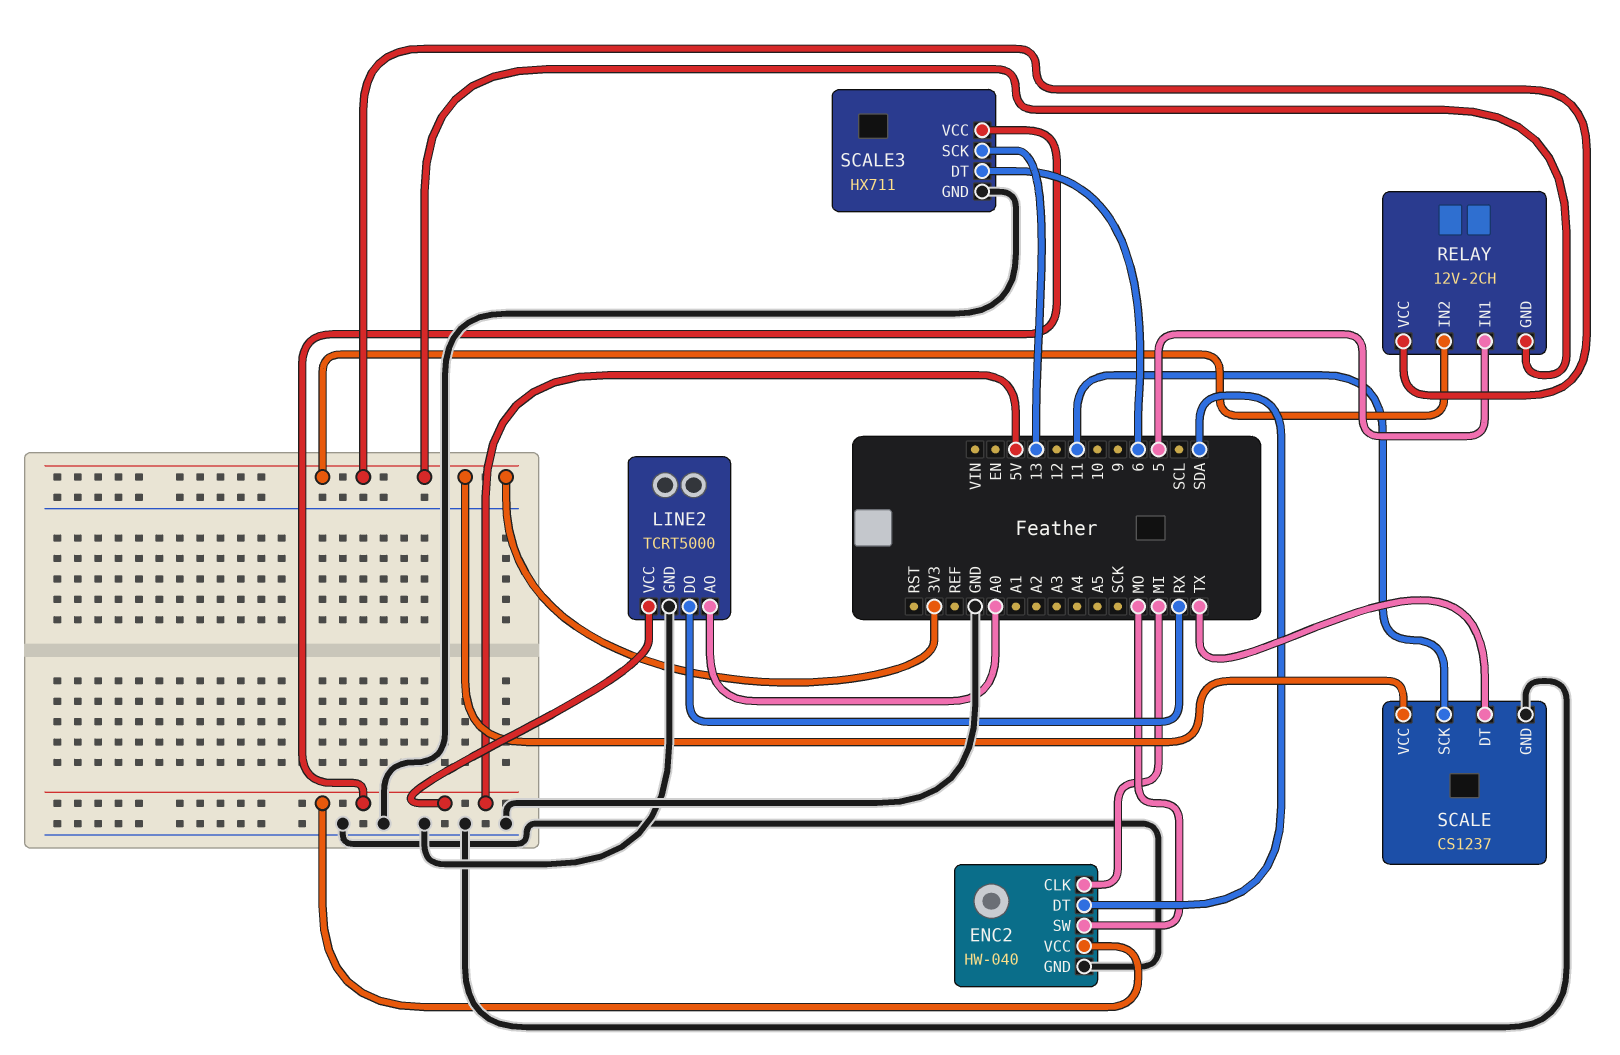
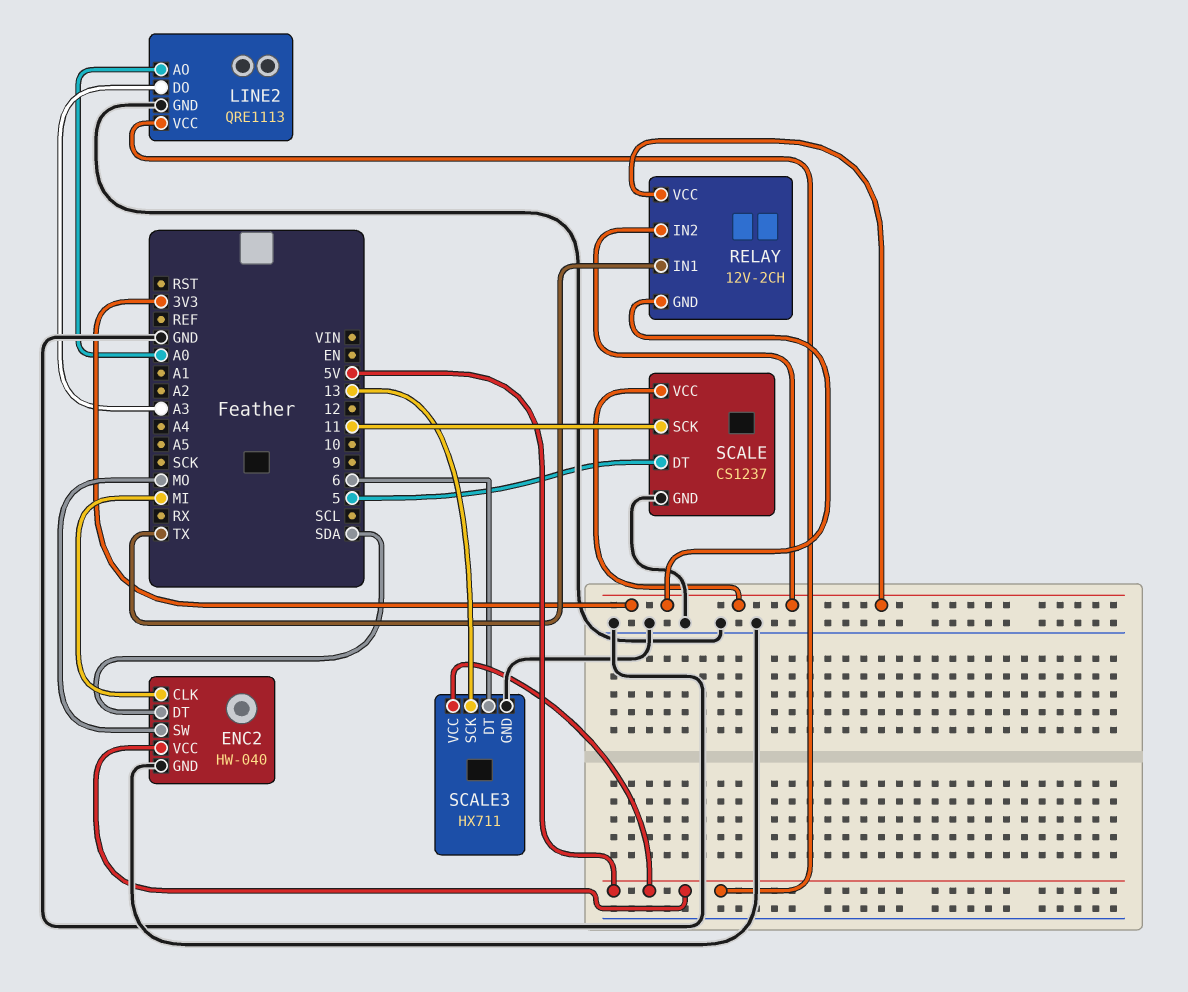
LINE2: TCRT5000 -> QRE1113
LINE2 pin DO: RX -> A3
RELAY pin IN1: 5 -> TX
SCALE pin DT: TX -> 5

